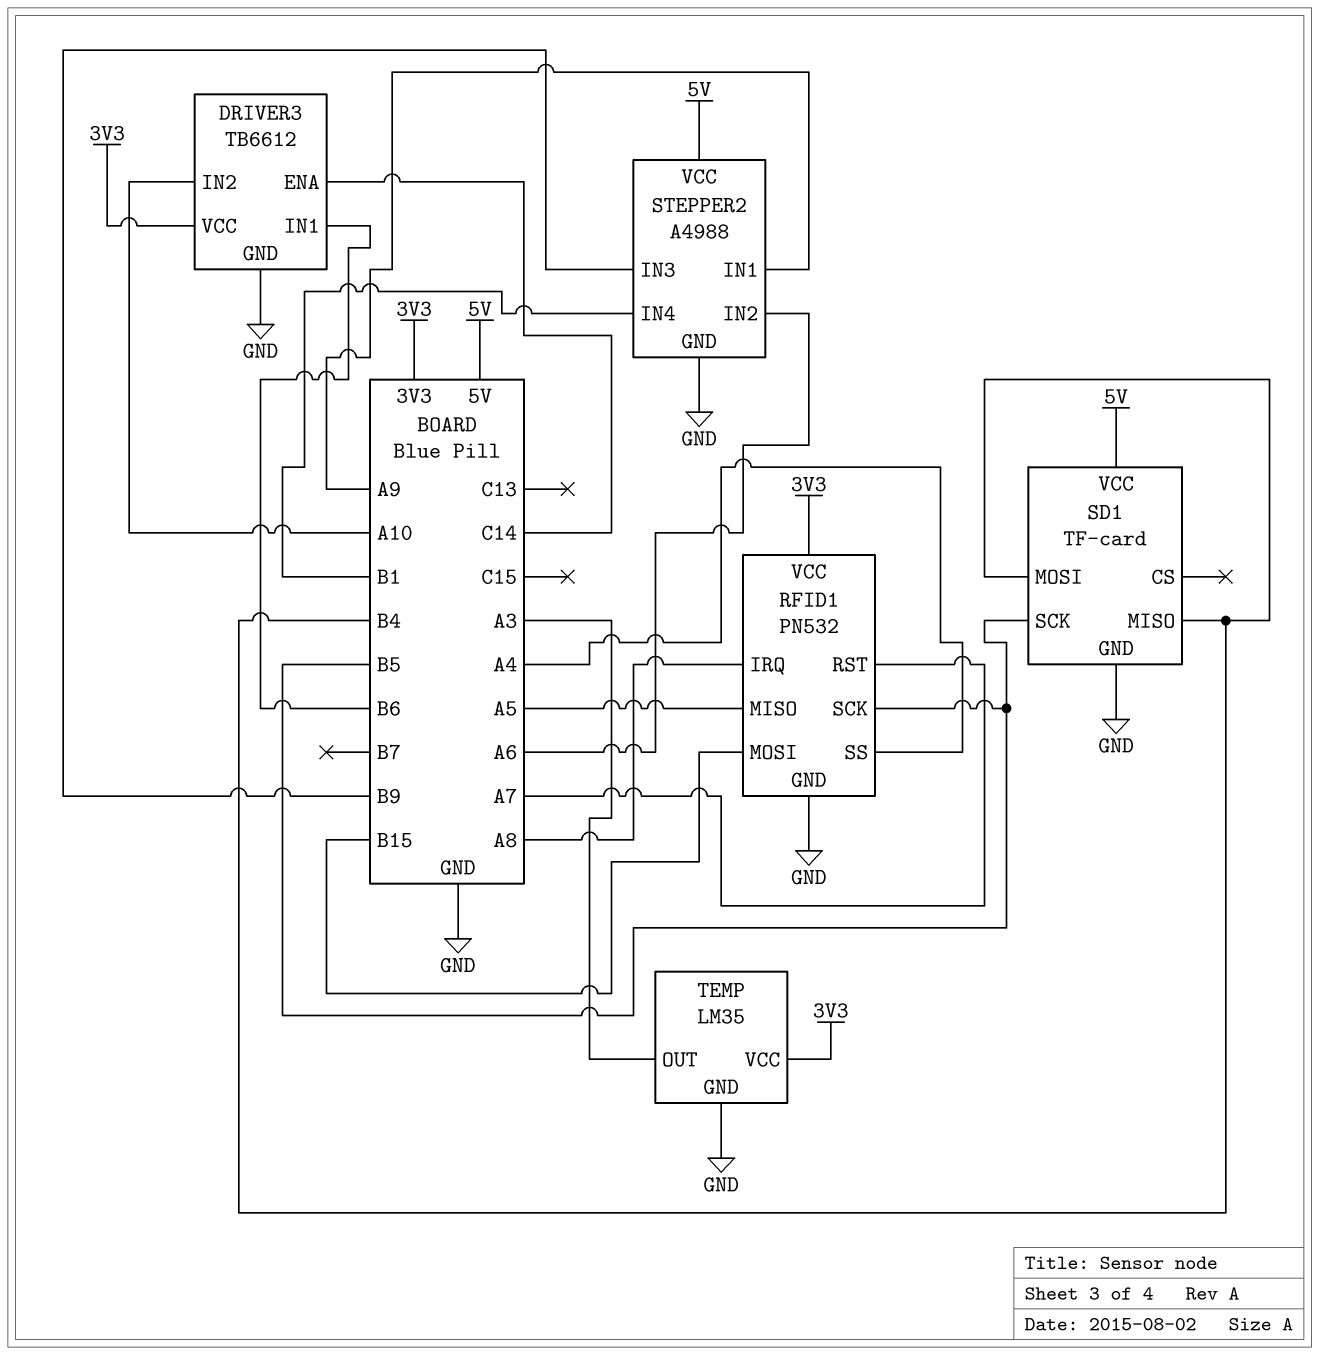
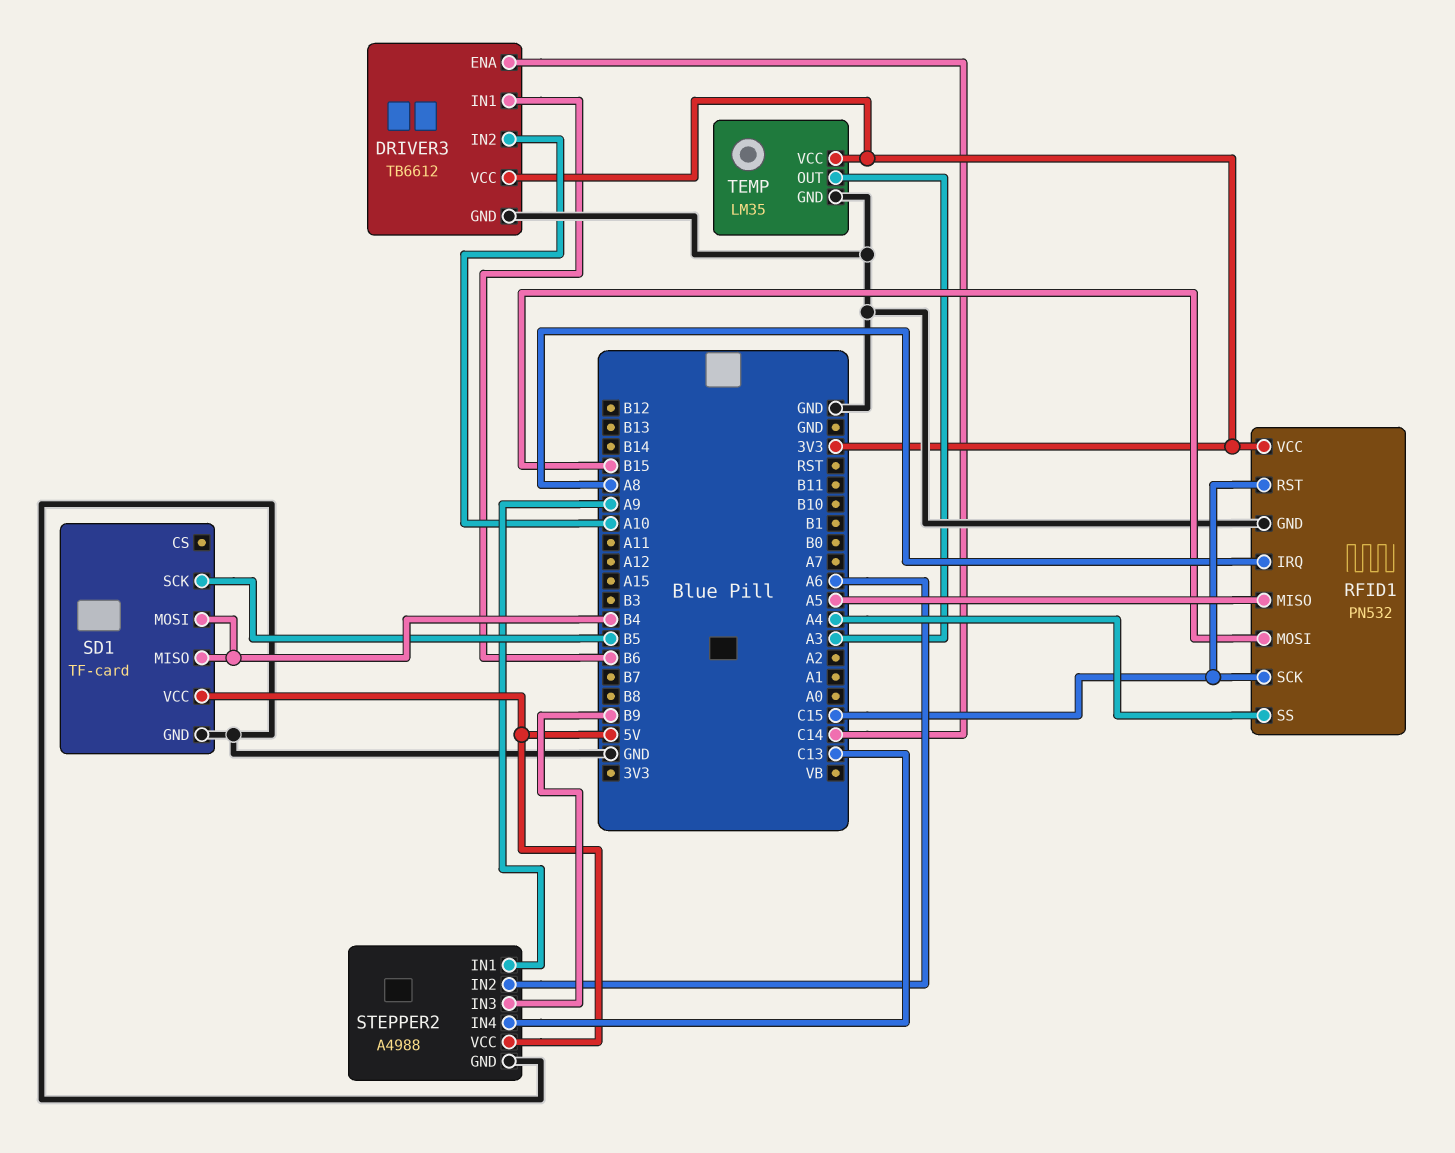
RFID1 pin RST: A7 -> C15
RFID1 pin SCK: B5 -> C15
STEPPER2 pin IN4: B1 -> C13

